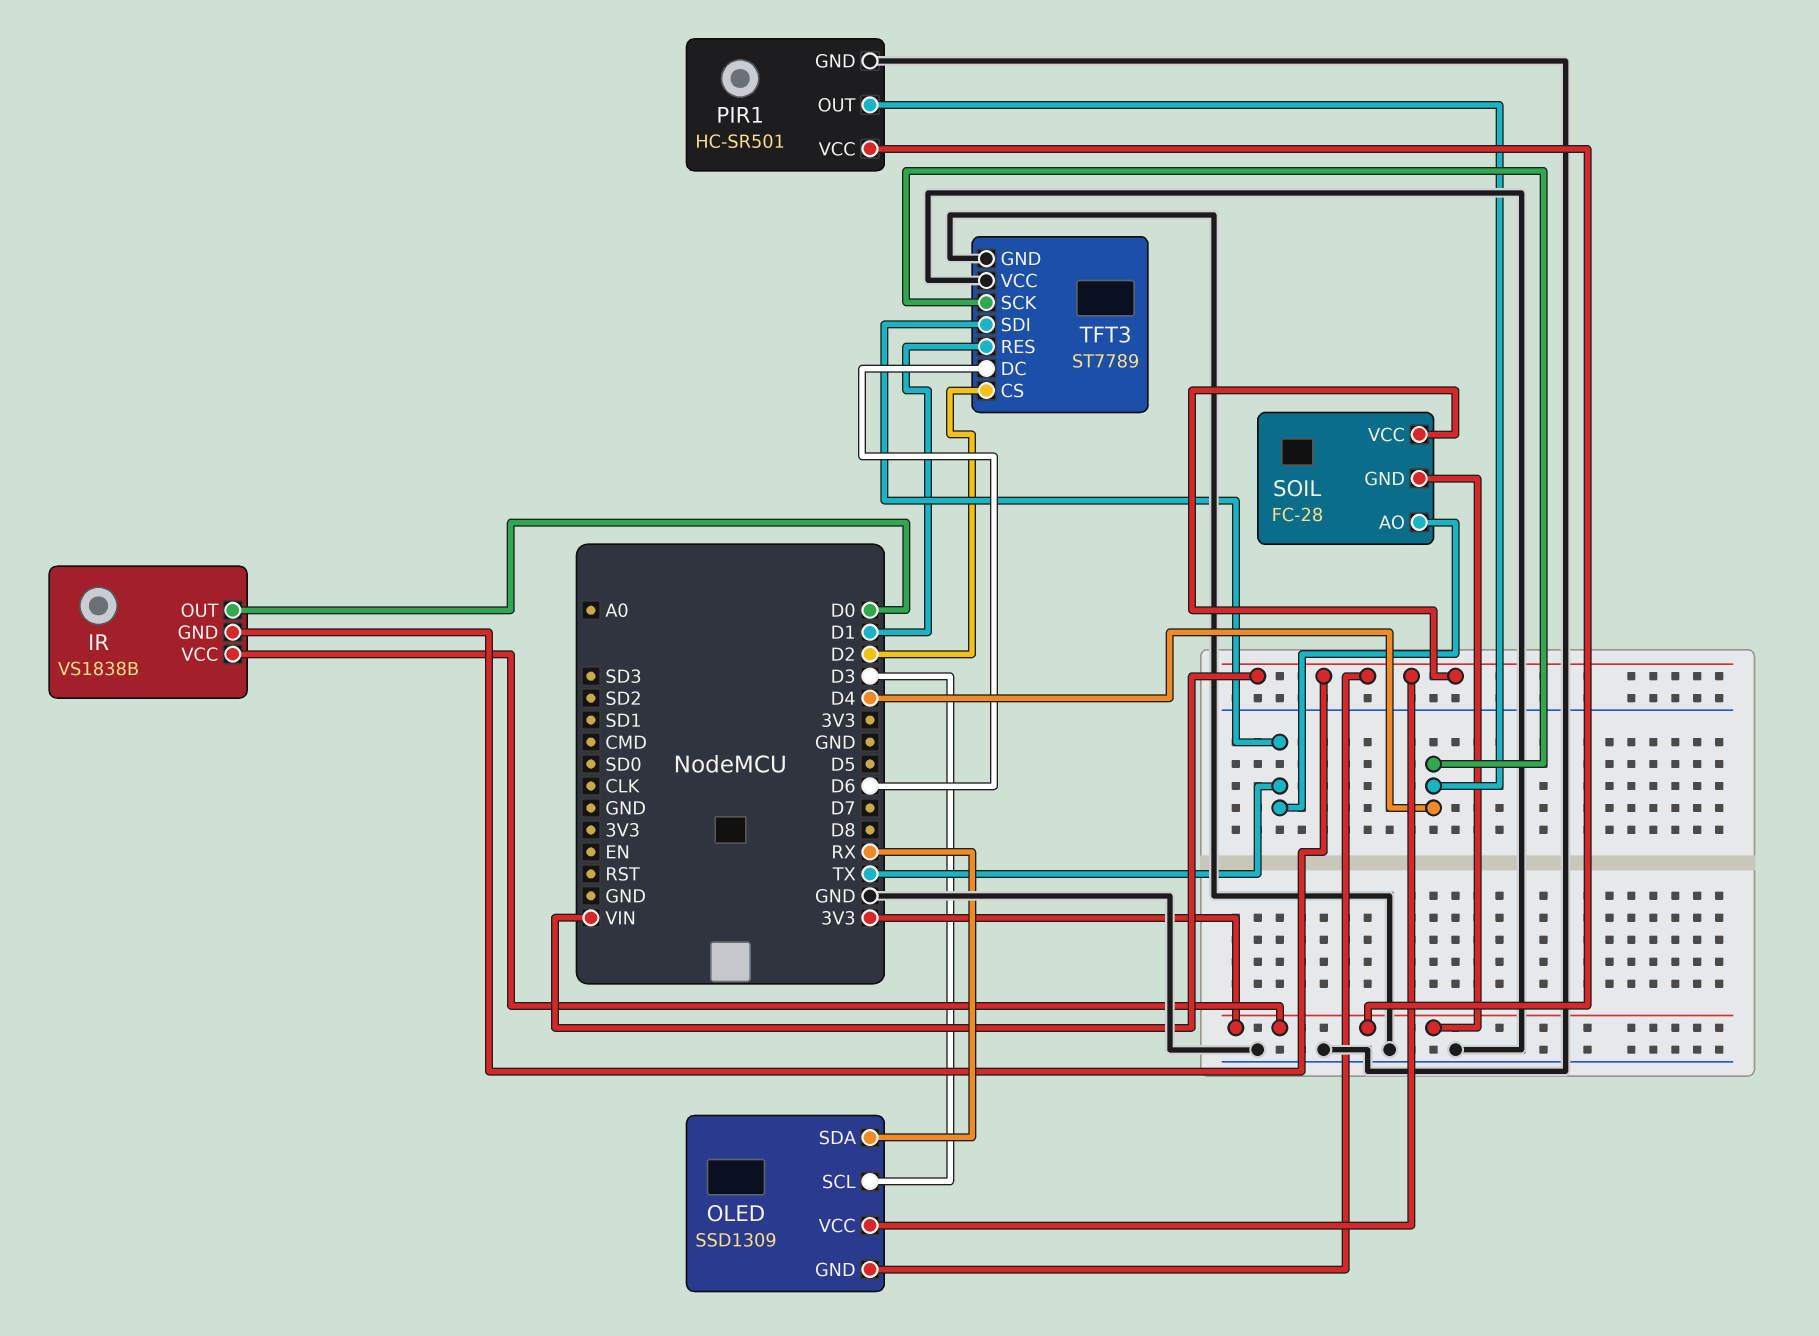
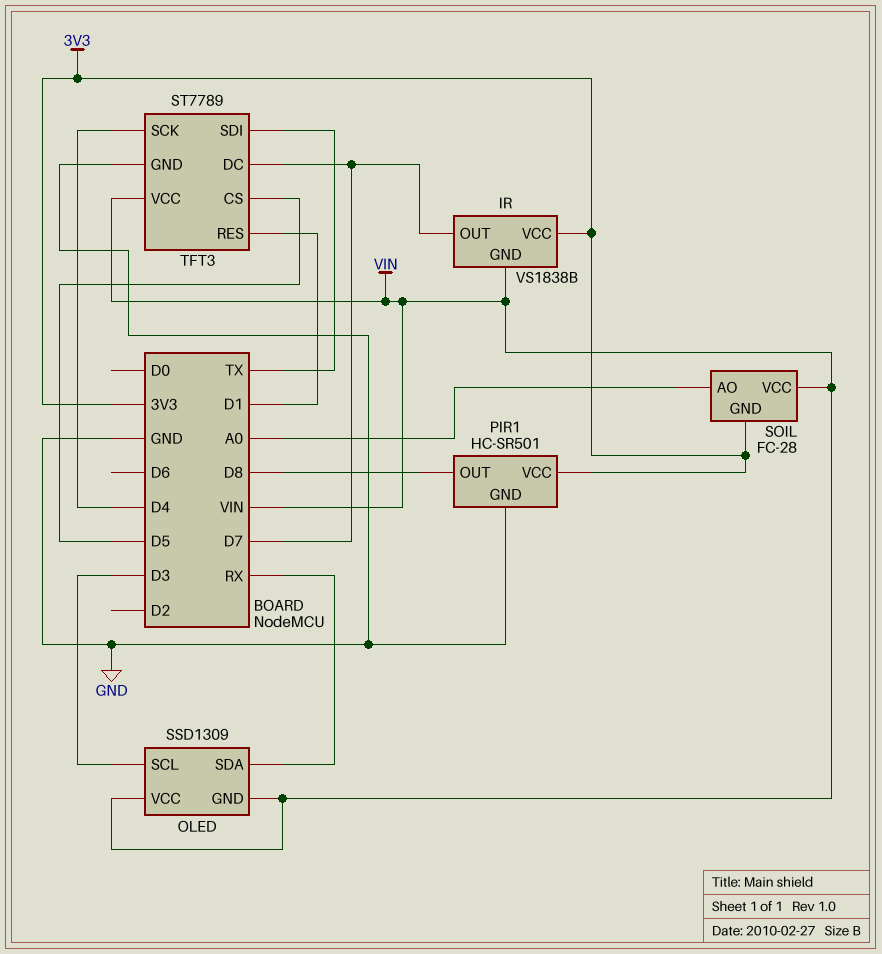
IR pin OUT: D0 -> D7
PIR1 pin OUT: D4 -> D8
SOIL pin AO: TX -> A0
TFT3 pin CS: D2 -> D5
TFT3 pin DC: D6 -> D7
TFT3 pin VCC: GND -> VIN

